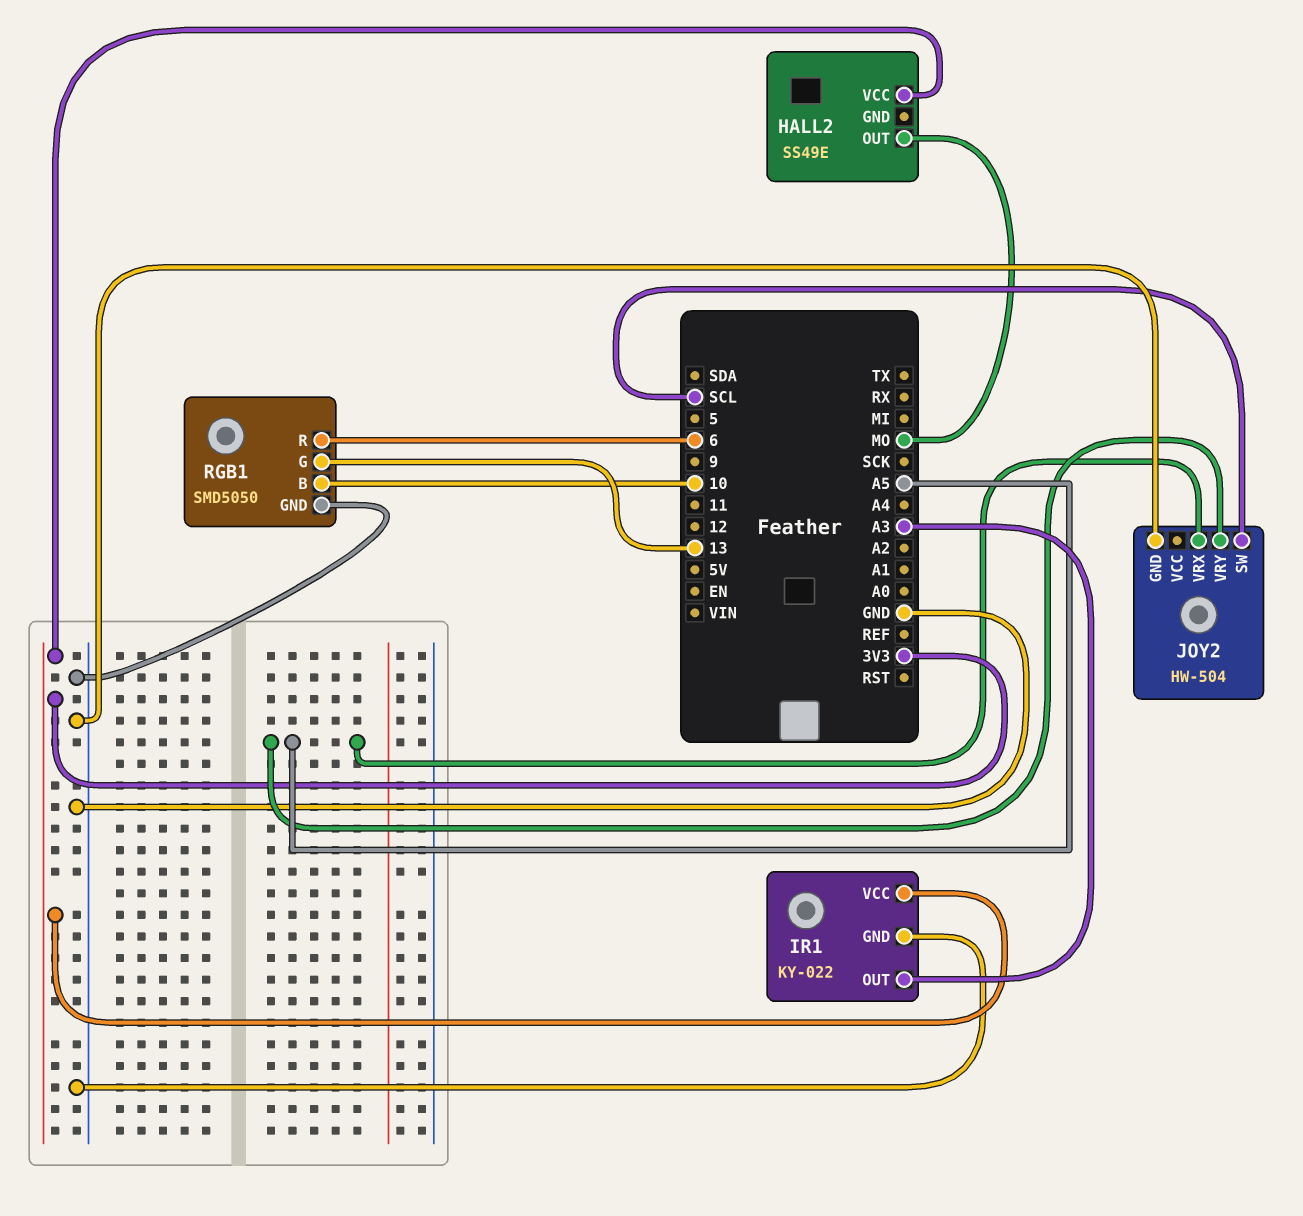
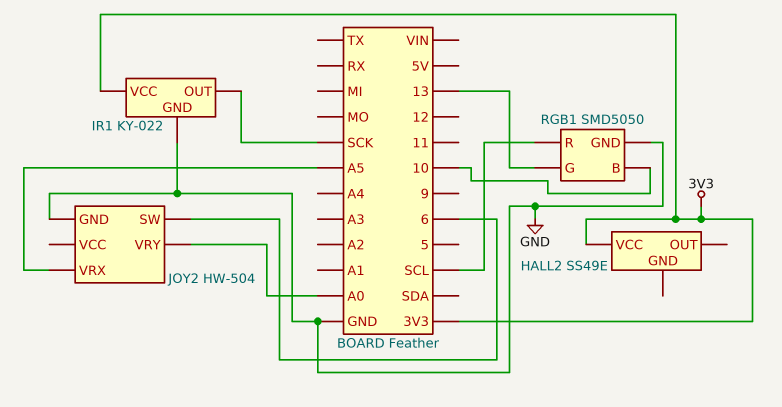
HALL2 pin OUT: MO -> none
IR1 pin OUT: A3 -> SCK
JOY2 pin SW: SCL -> 6
JOY2 pin VRY: A5 -> A0
RGB1 pin R: 6 -> SCL

